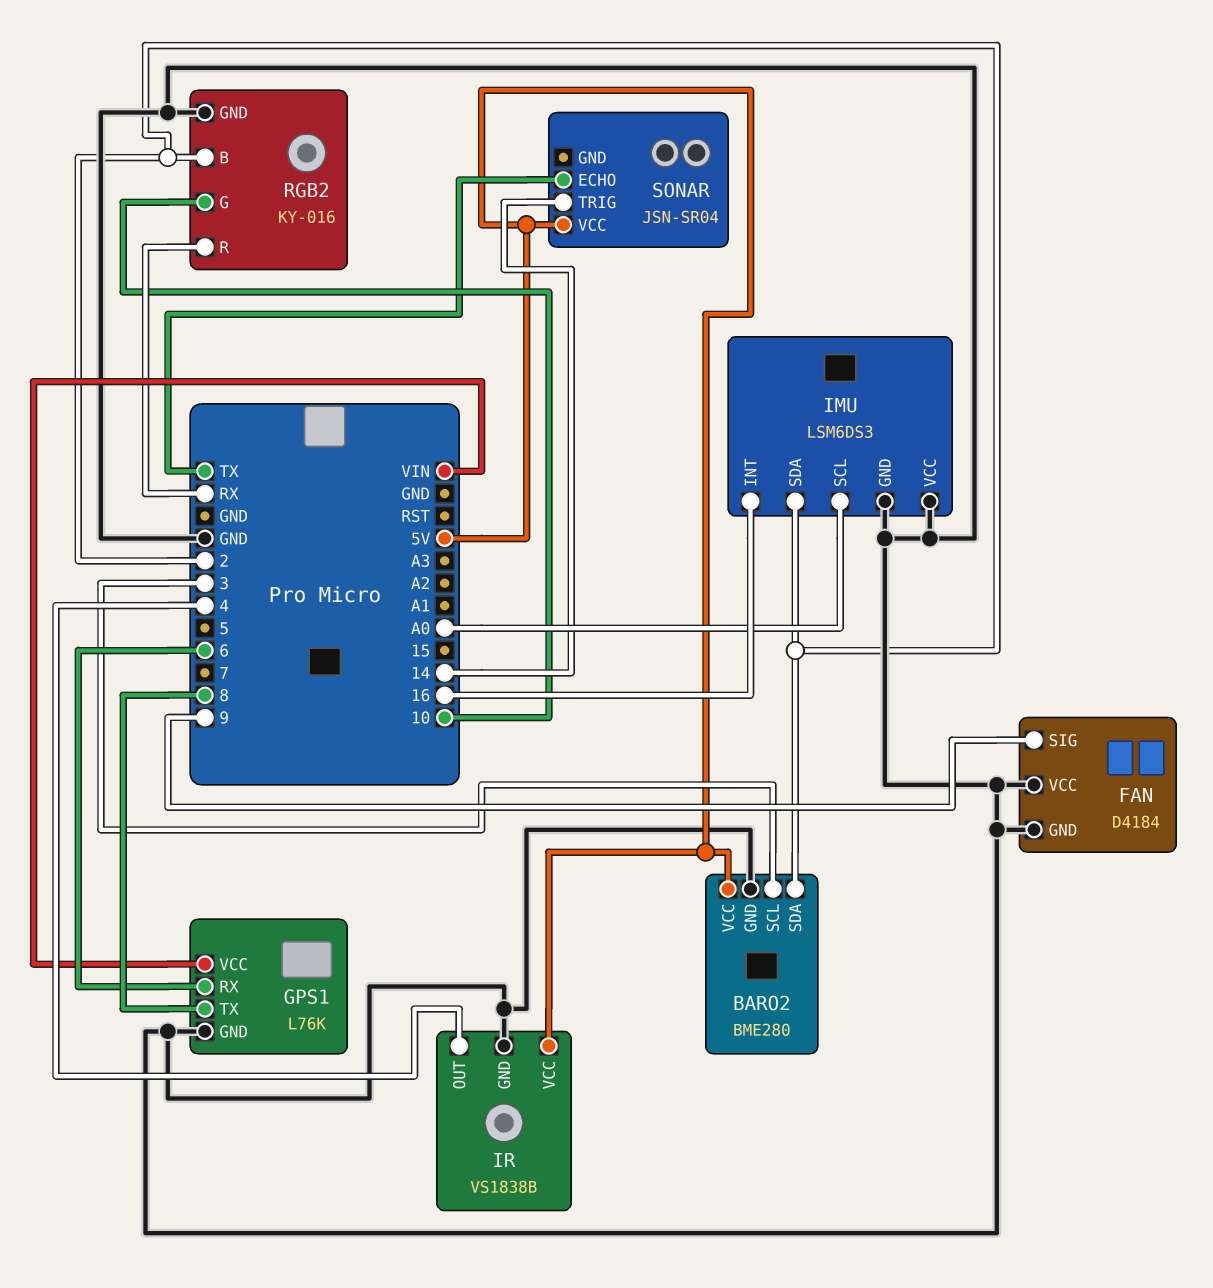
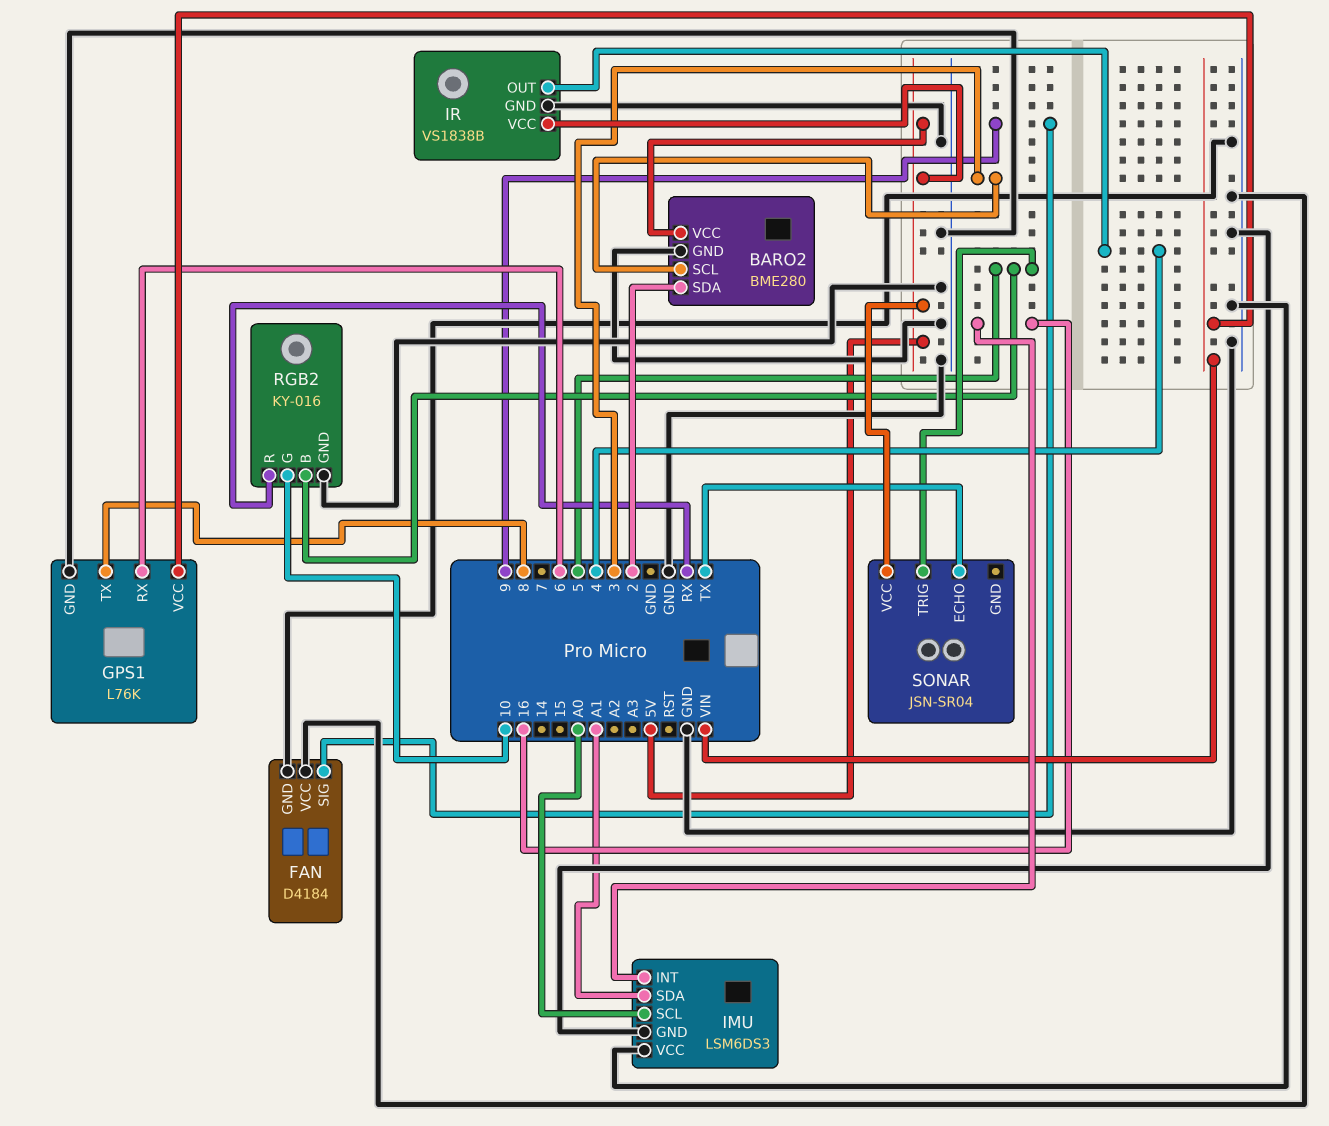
IMU pin SDA: 2 -> A1
RGB2 pin B: 2 -> 5
SONAR pin TRIG: 14 -> 5

